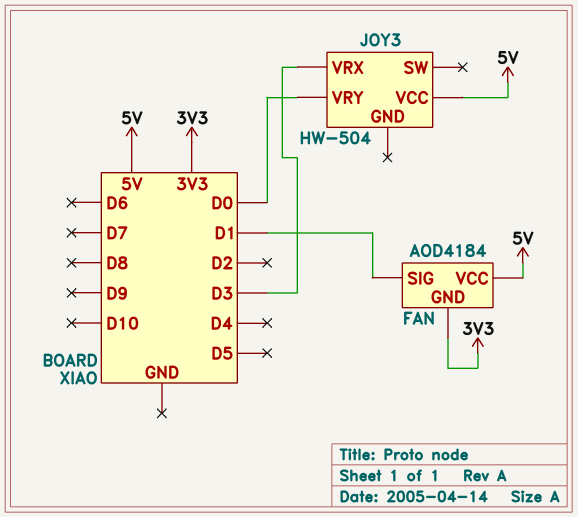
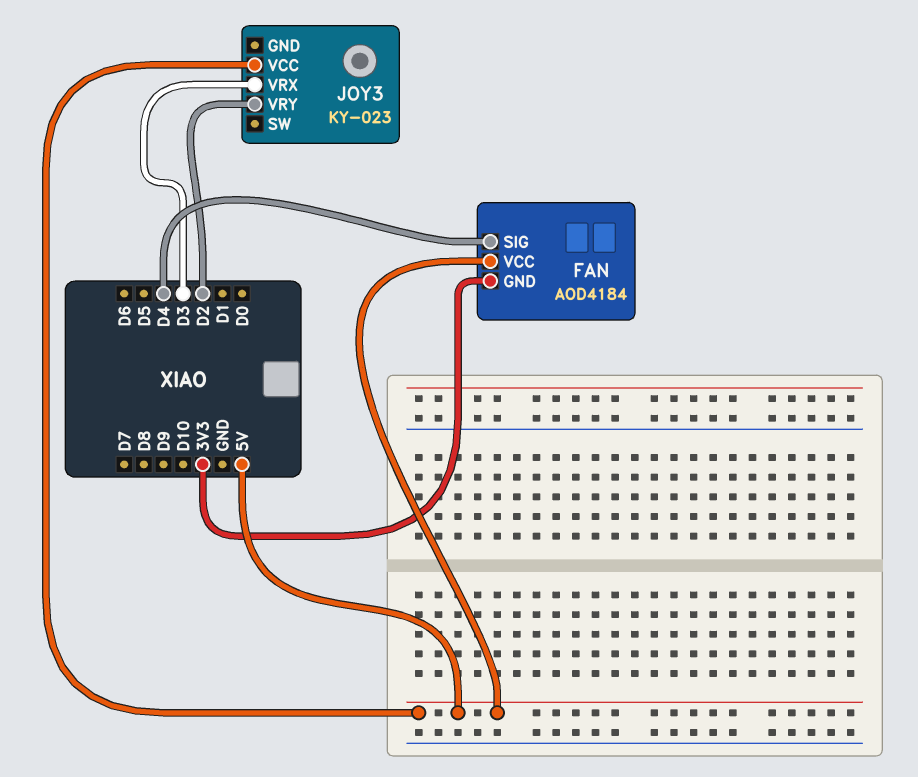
FAN pin SIG: D1 -> D4
JOY3: HW-504 -> KY-023
JOY3 pin VRY: D0 -> D2

